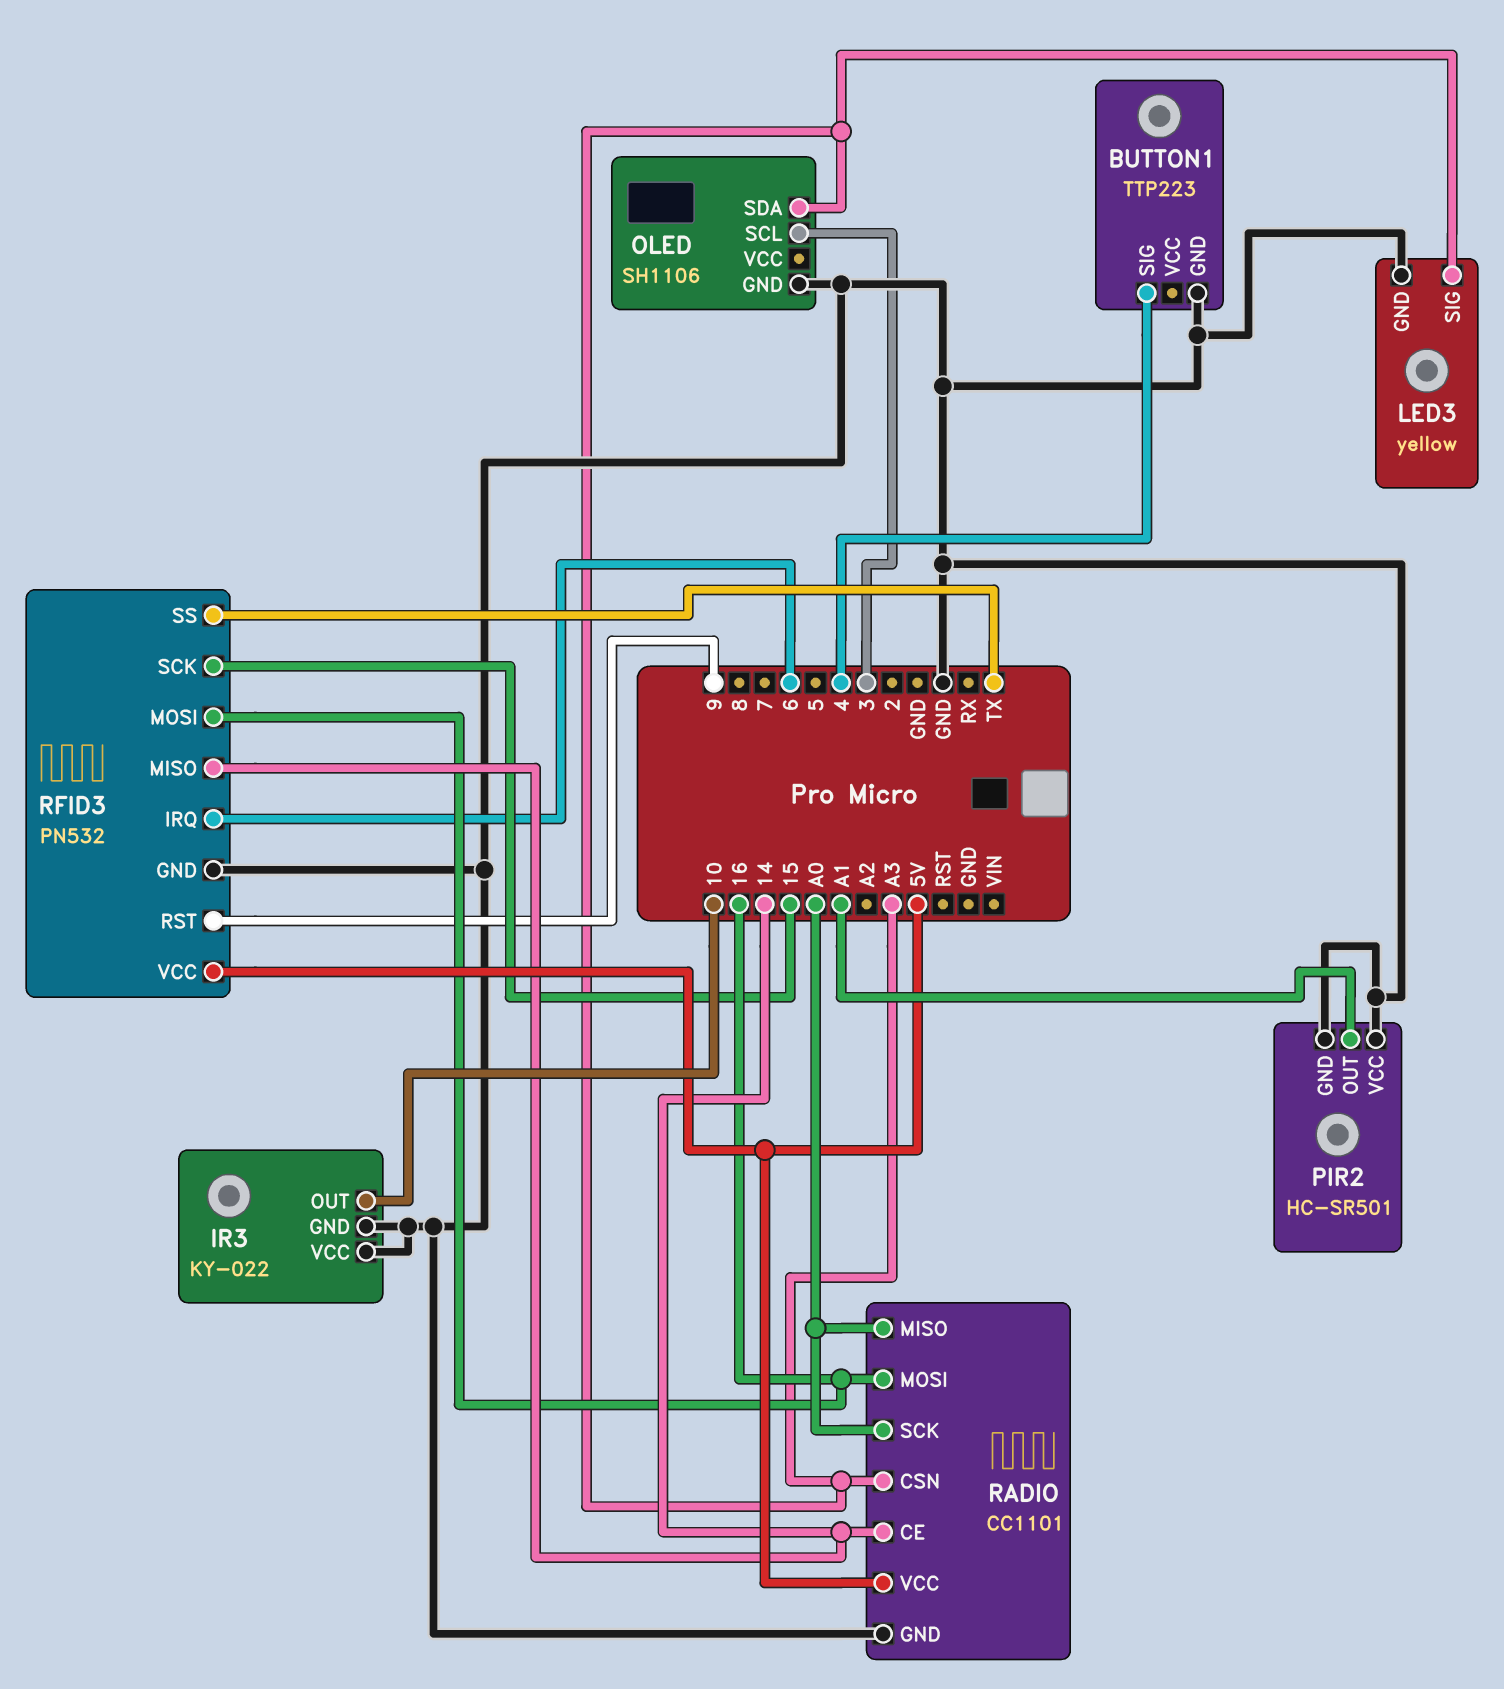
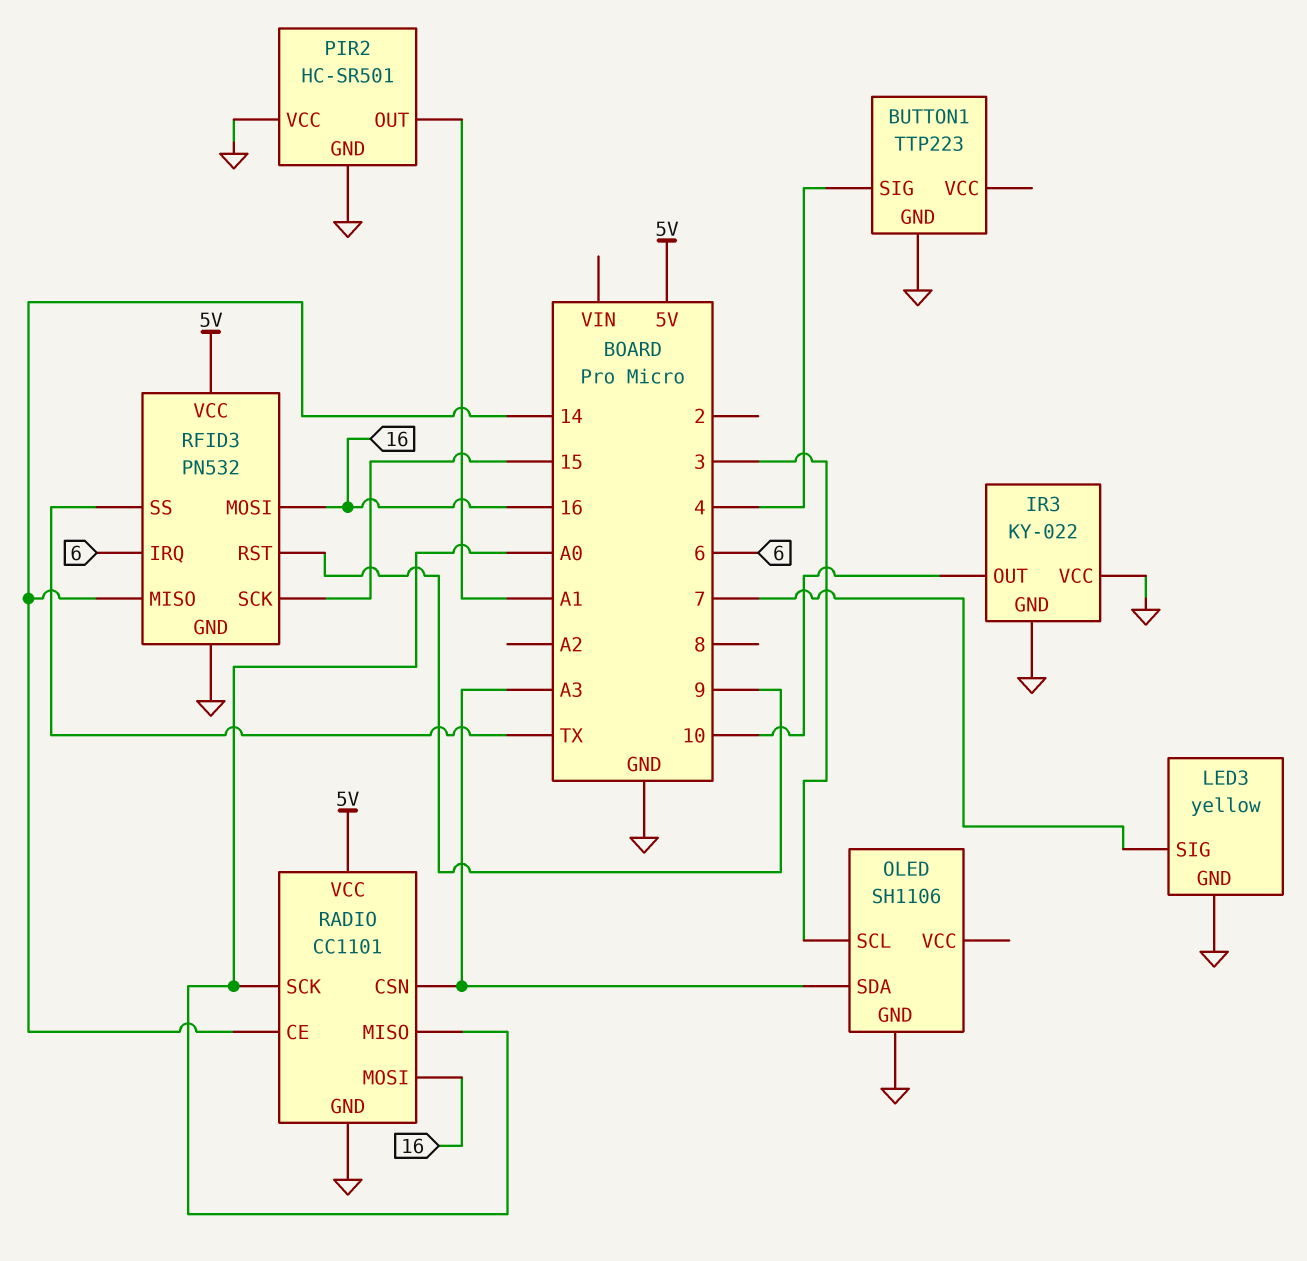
LED3 pin SIG: A3 -> 7

